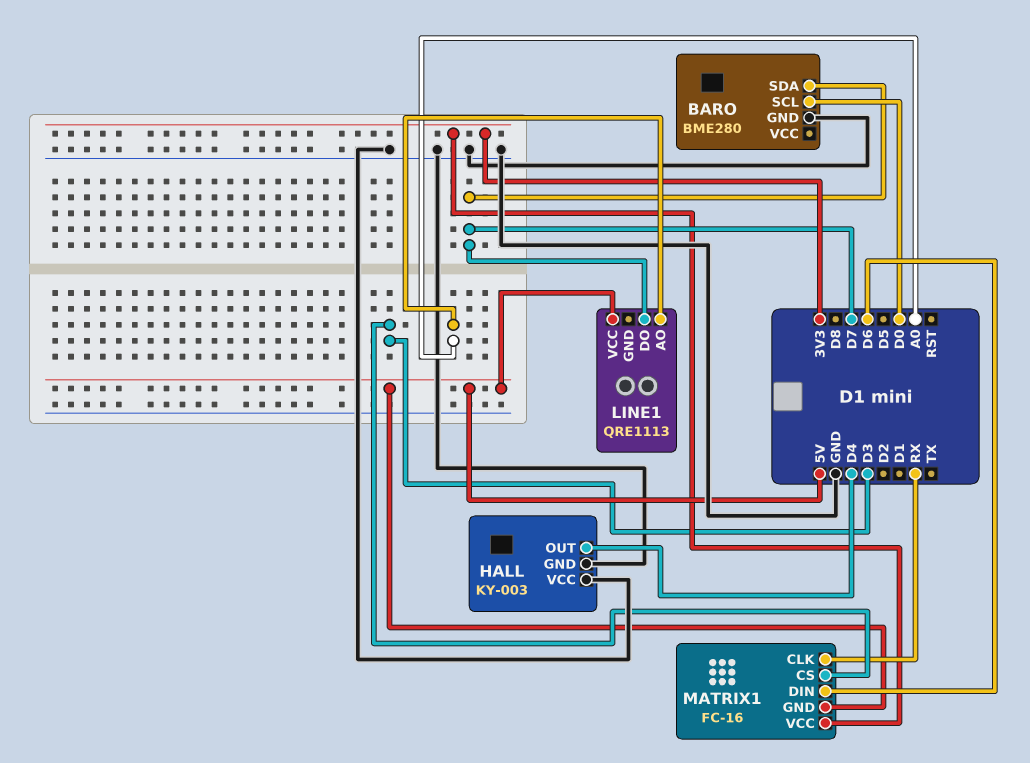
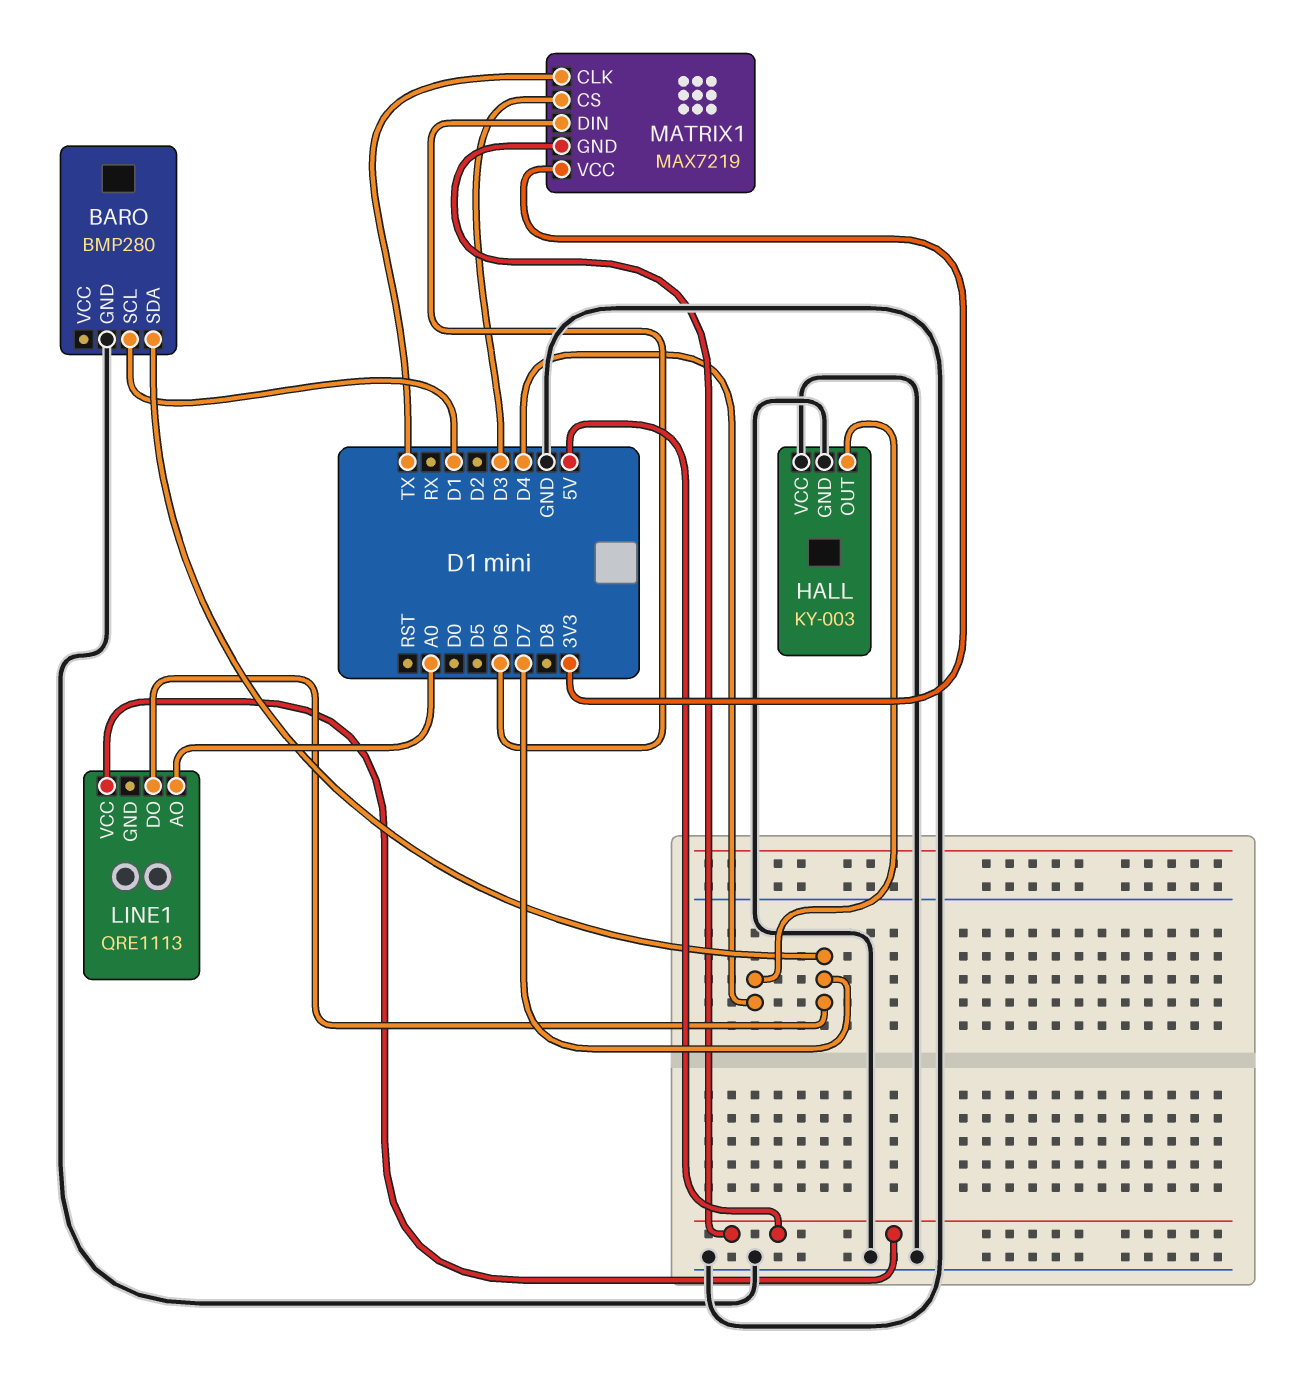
BARO: BME280 -> BMP280
BARO pin SCL: D0 -> D1
MATRIX1: FC-16 -> MAX7219
MATRIX1 pin CLK: RX -> TX

